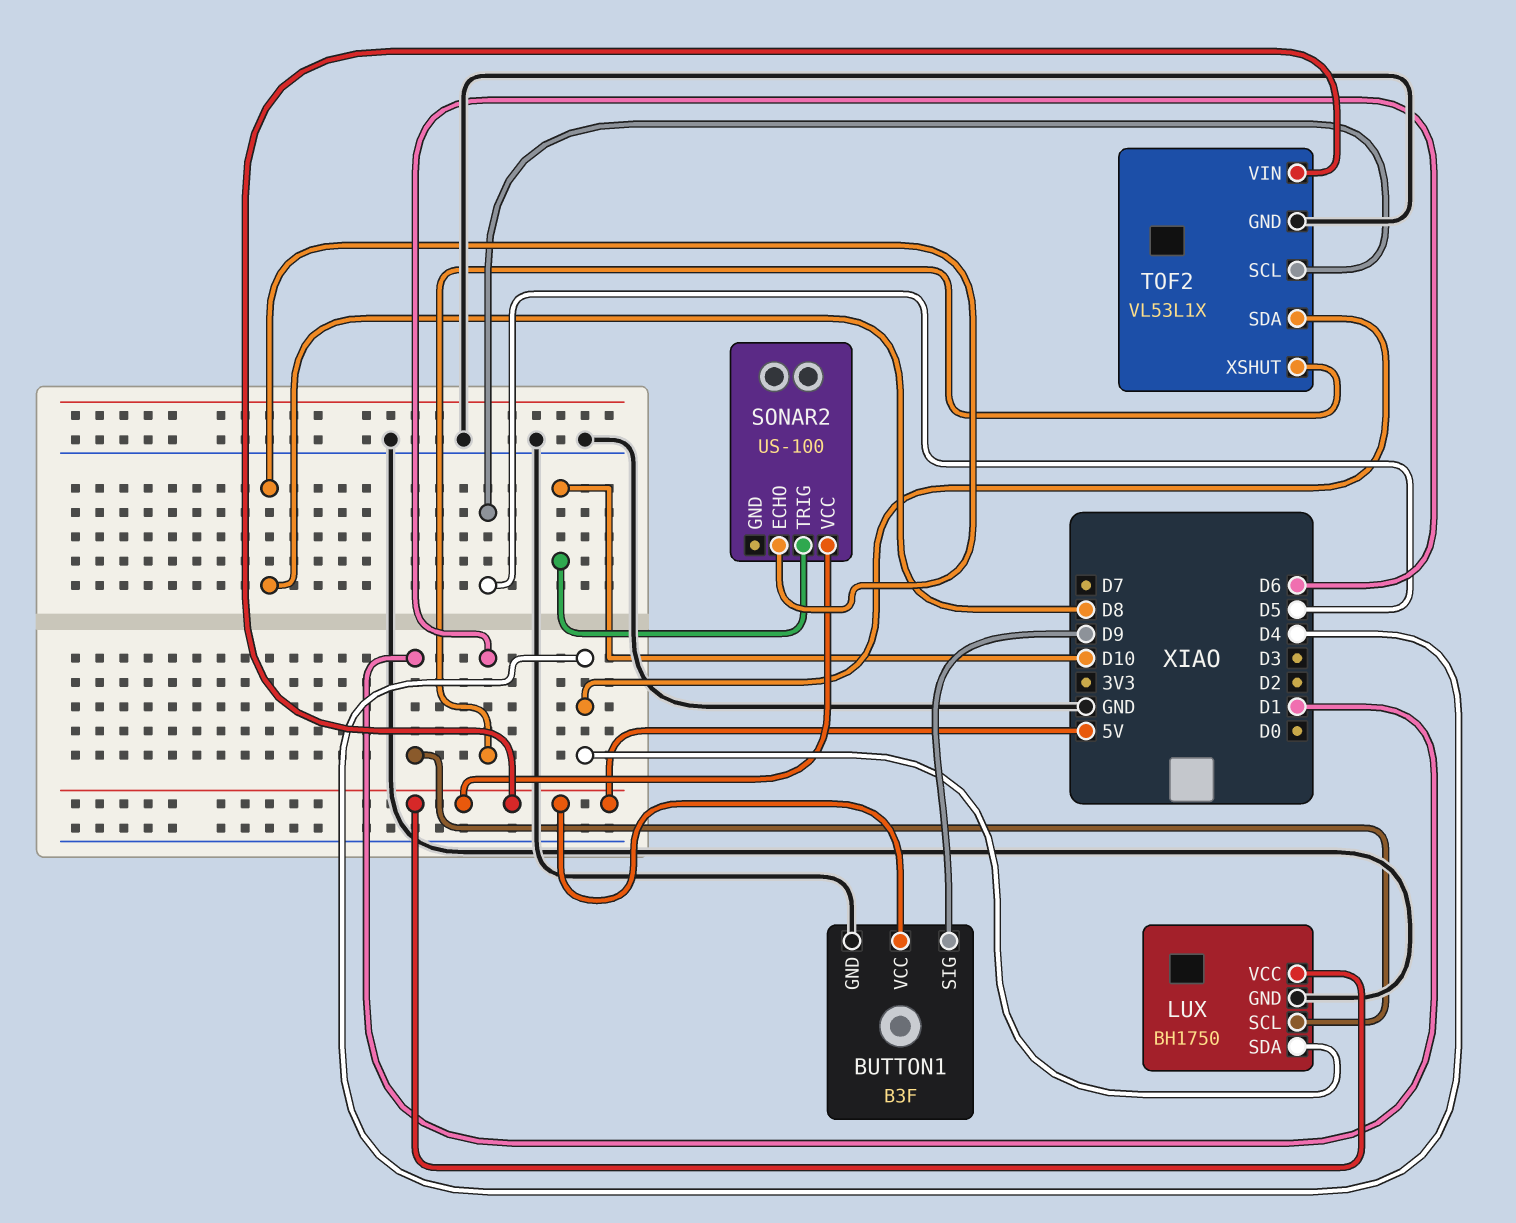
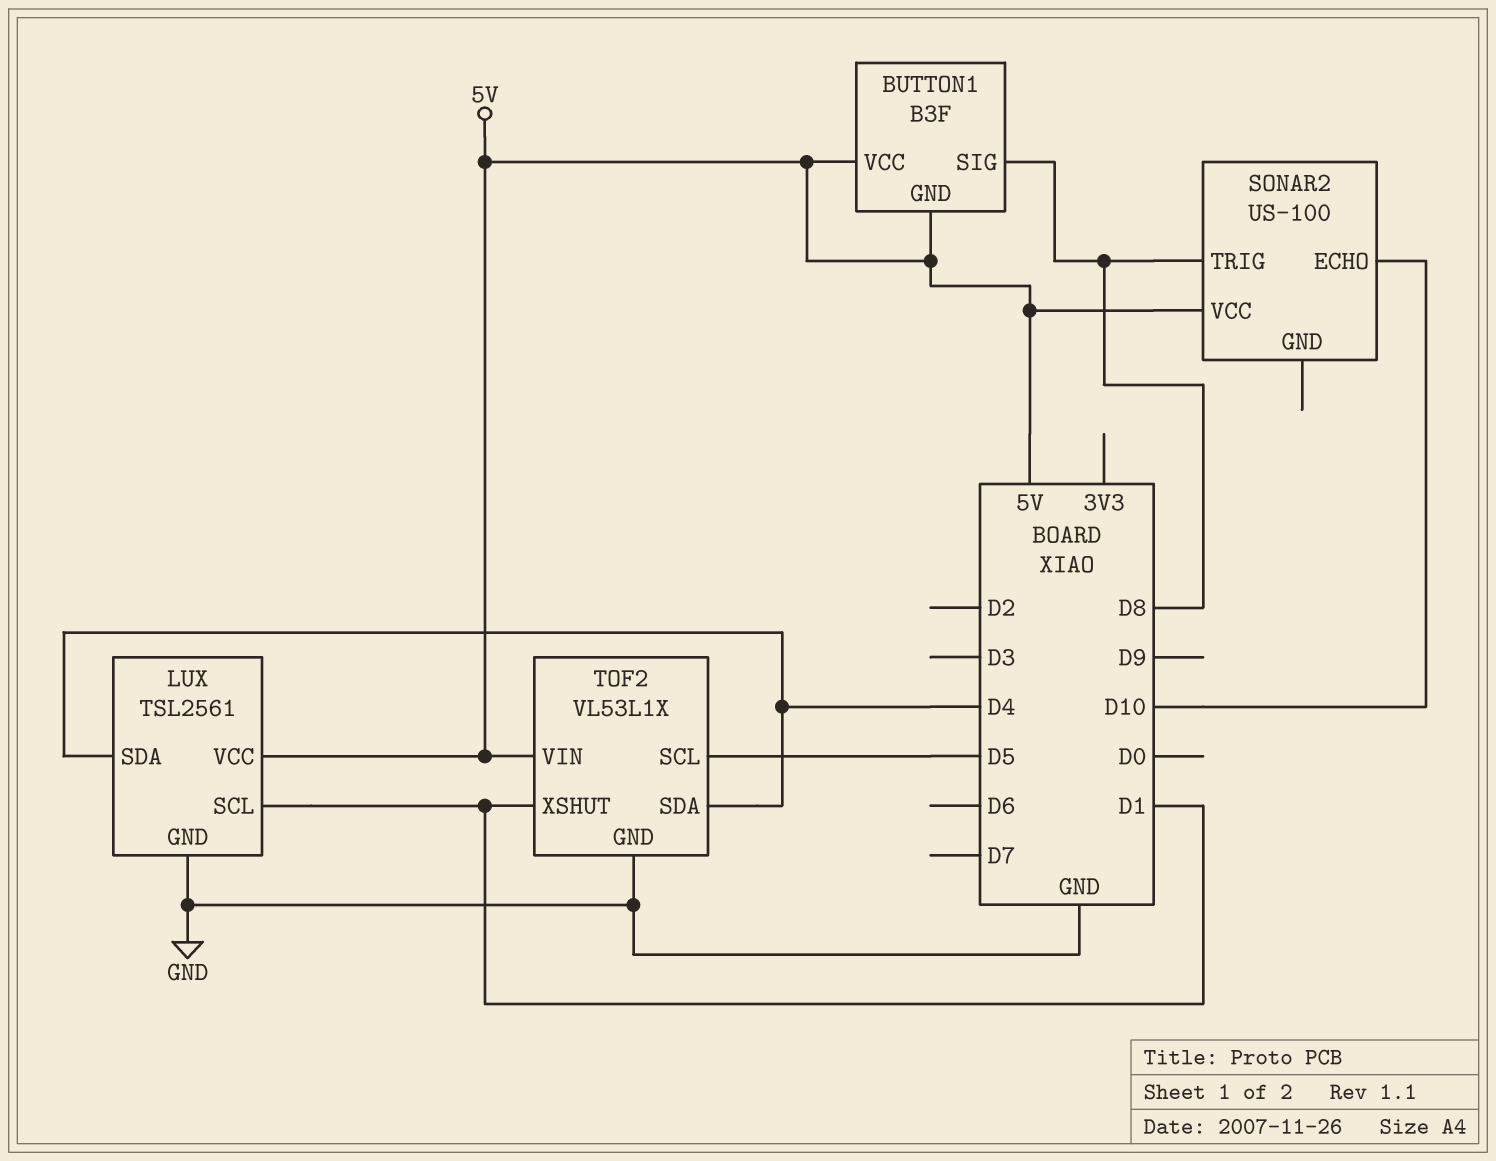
BUTTON1 pin GND: GND -> 5V
BUTTON1 pin SIG: D9 -> D8
LUX: BH1750 -> TSL2561
SONAR2 pin ECHO: D8 -> D10
SONAR2 pin TRIG: D10 -> D8
TOF2 pin XSHUT: D6 -> D1

